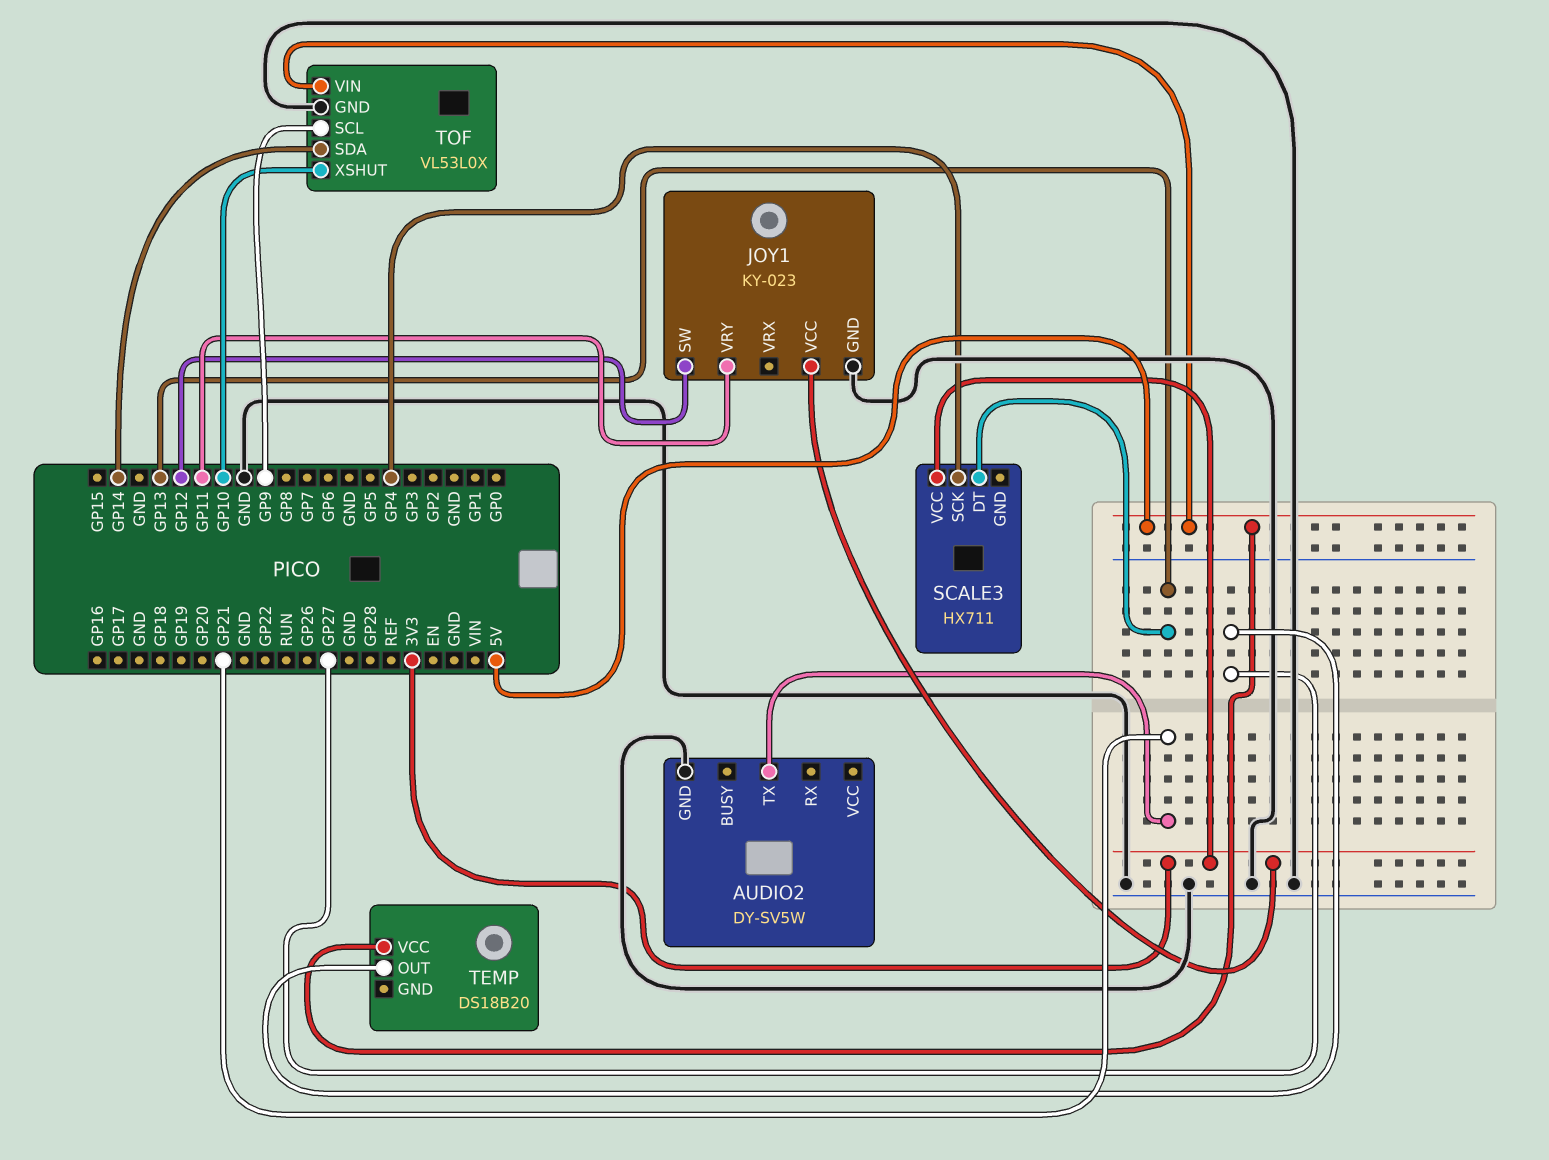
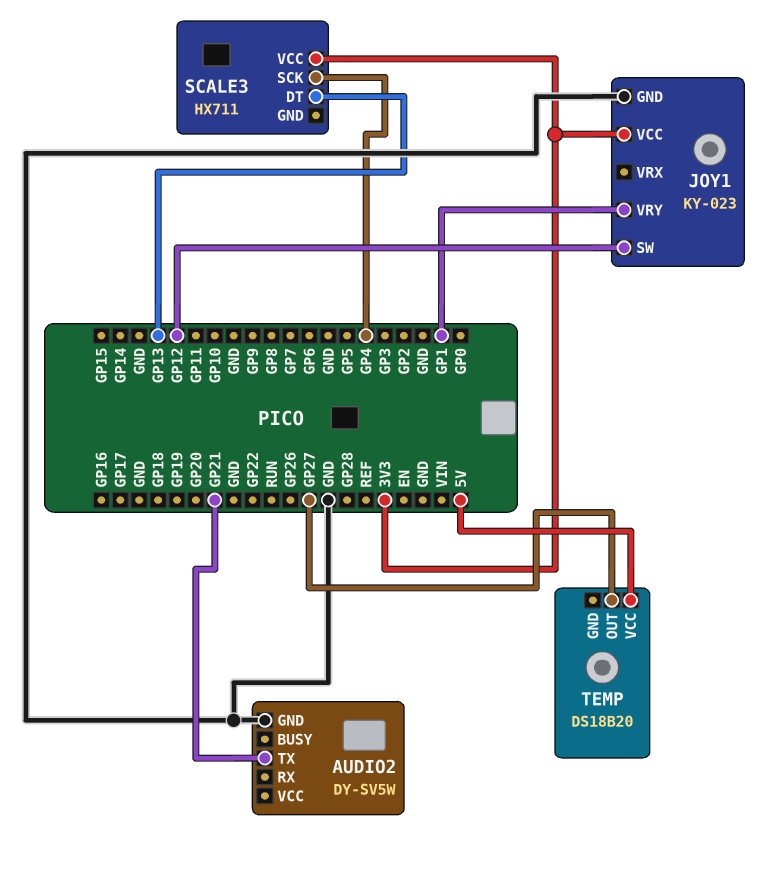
JOY1 pin VRY: GP11 -> GP1
TOF: VL53L0X -> none
TOF pin GND: GND -> none
TOF pin SCL: GP9 -> none
TOF pin SDA: GP14 -> none
TOF pin VIN: 5V -> none
TOF pin XSHUT: GP10 -> none

